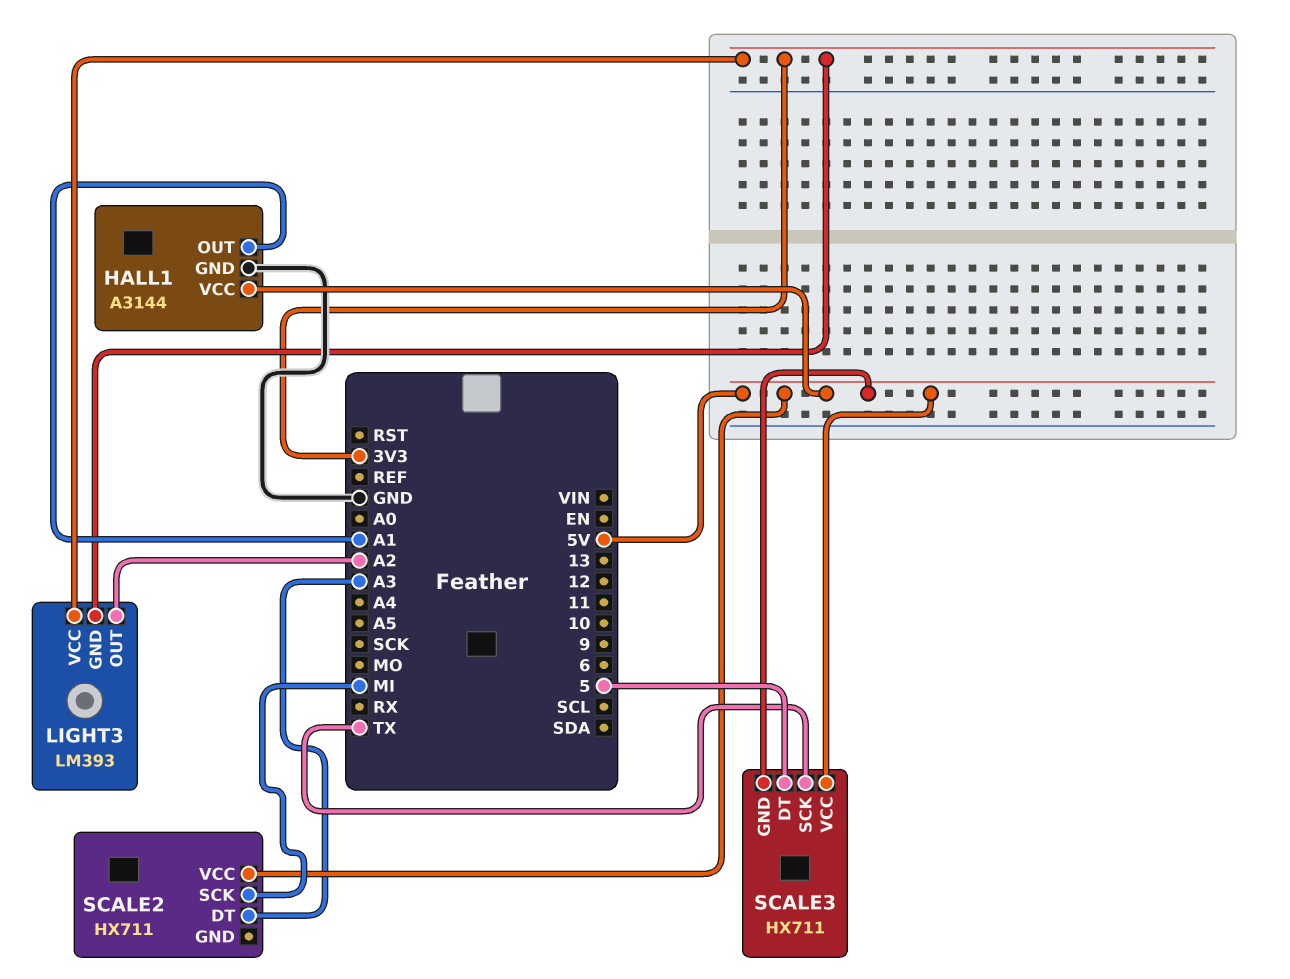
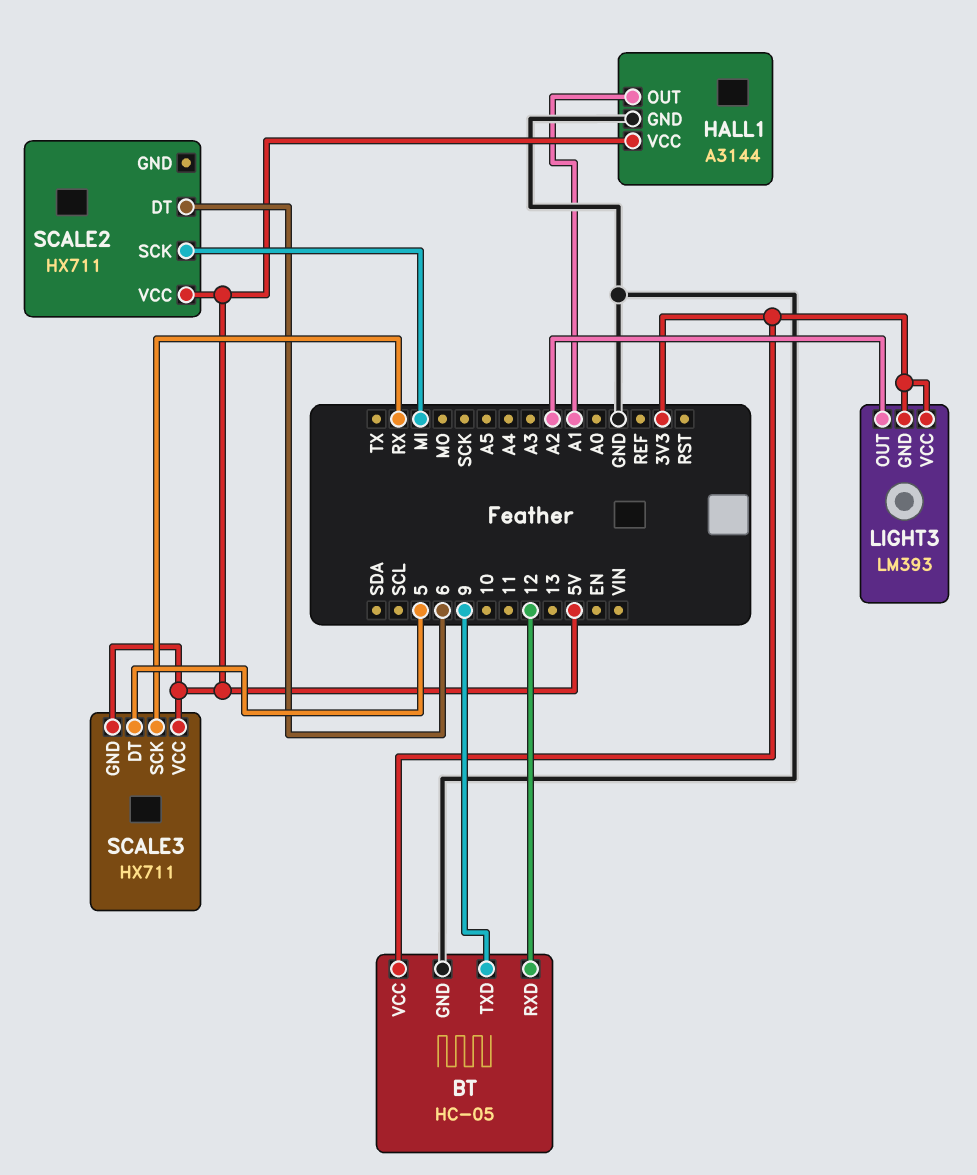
BT: none -> HC-05
BT pin GND: none -> GND
BT pin RXD: none -> 12
BT pin TXD: none -> 9
BT pin VCC: none -> 3V3
SCALE2 pin DT: A3 -> 6
SCALE3 pin SCK: TX -> RX

